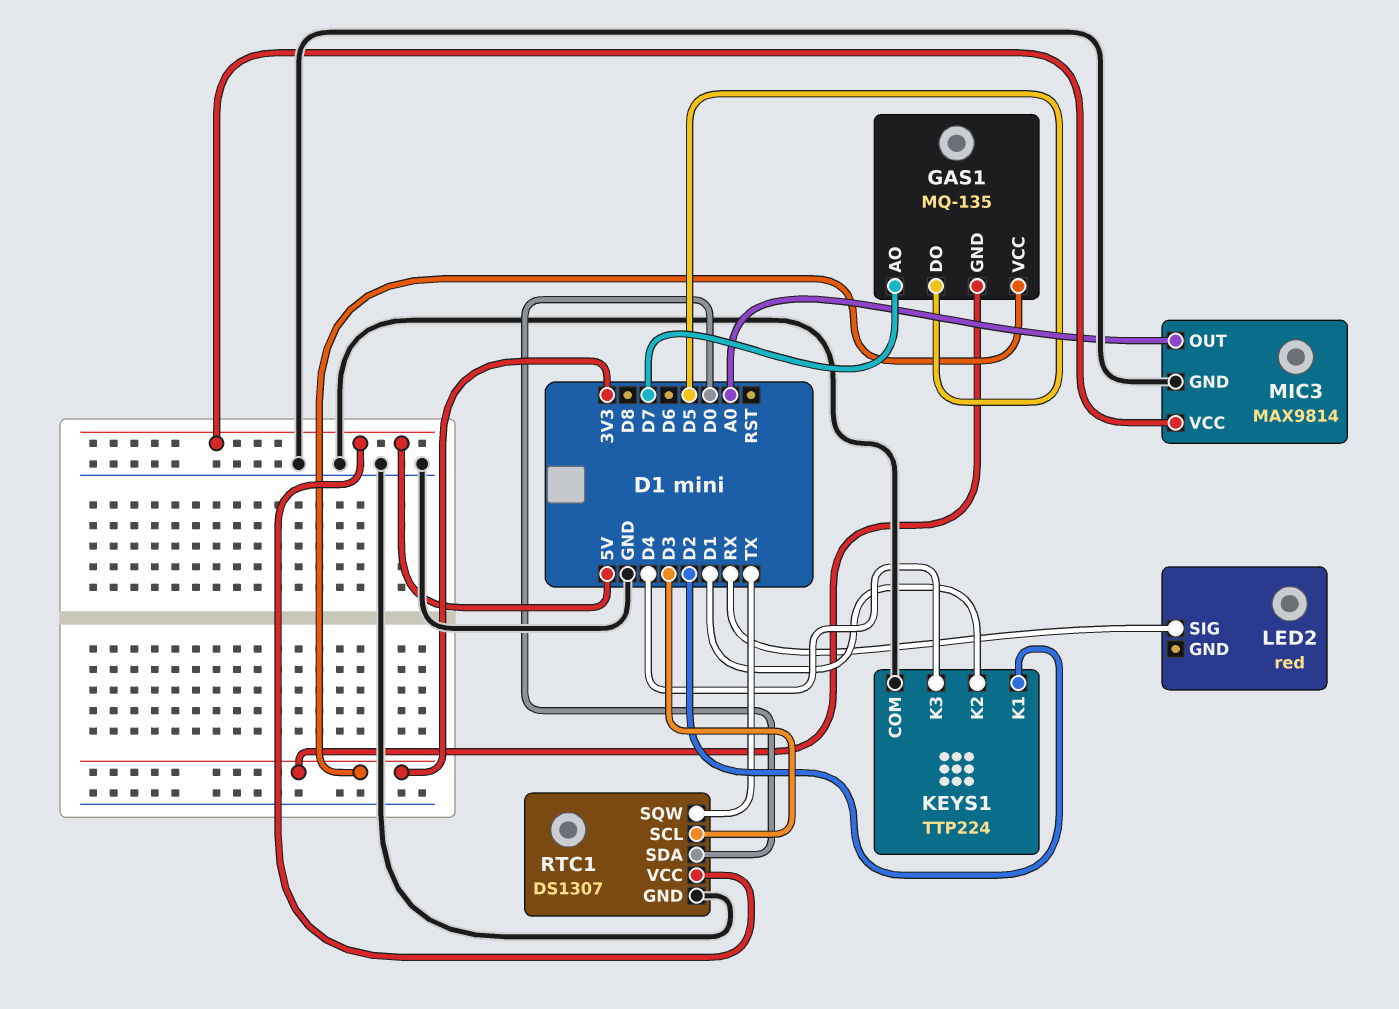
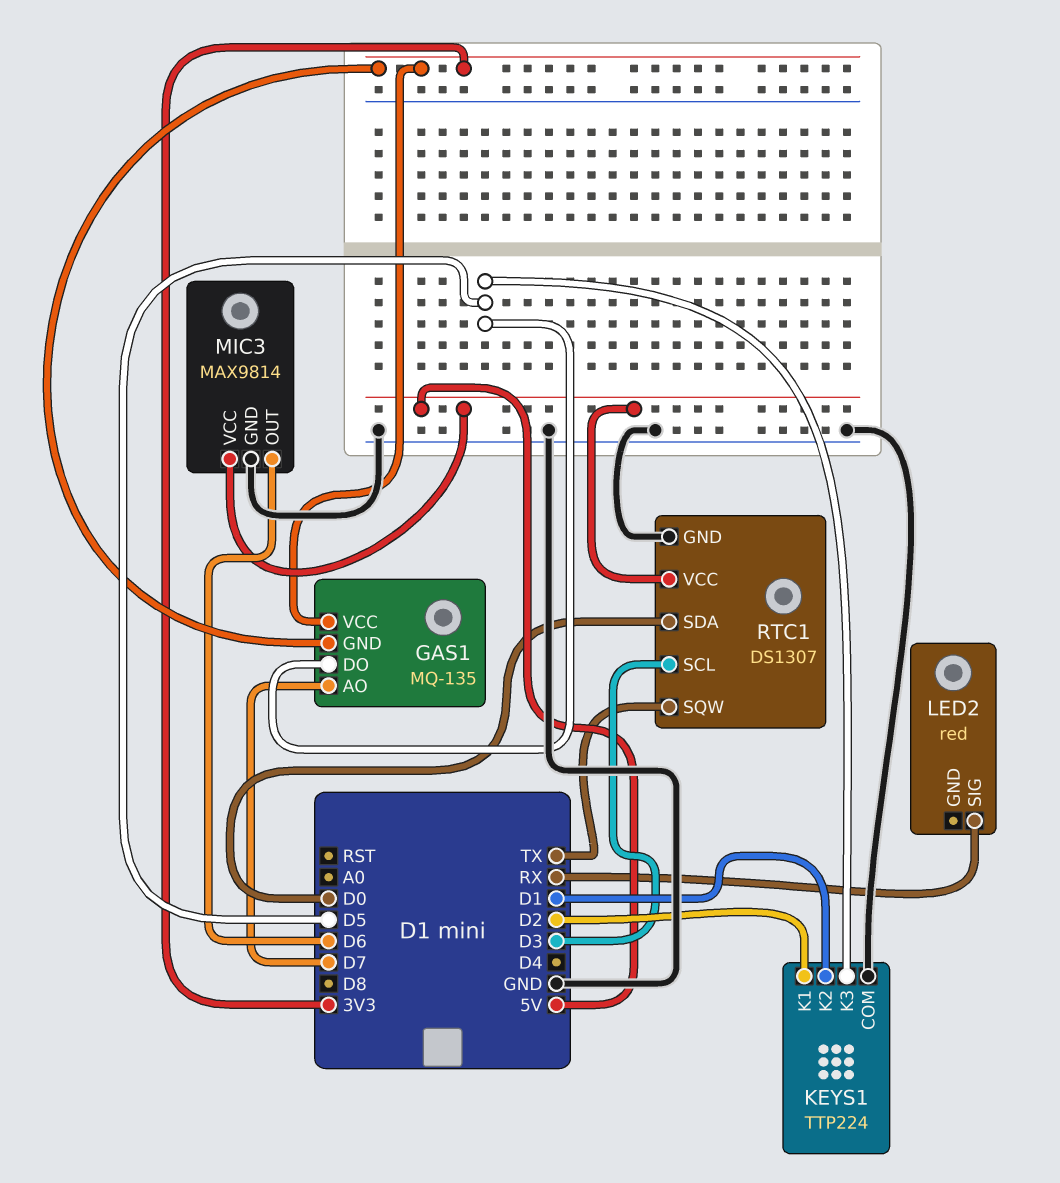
KEYS1 pin K3: D4 -> D5
MIC3 pin OUT: A0 -> D6

